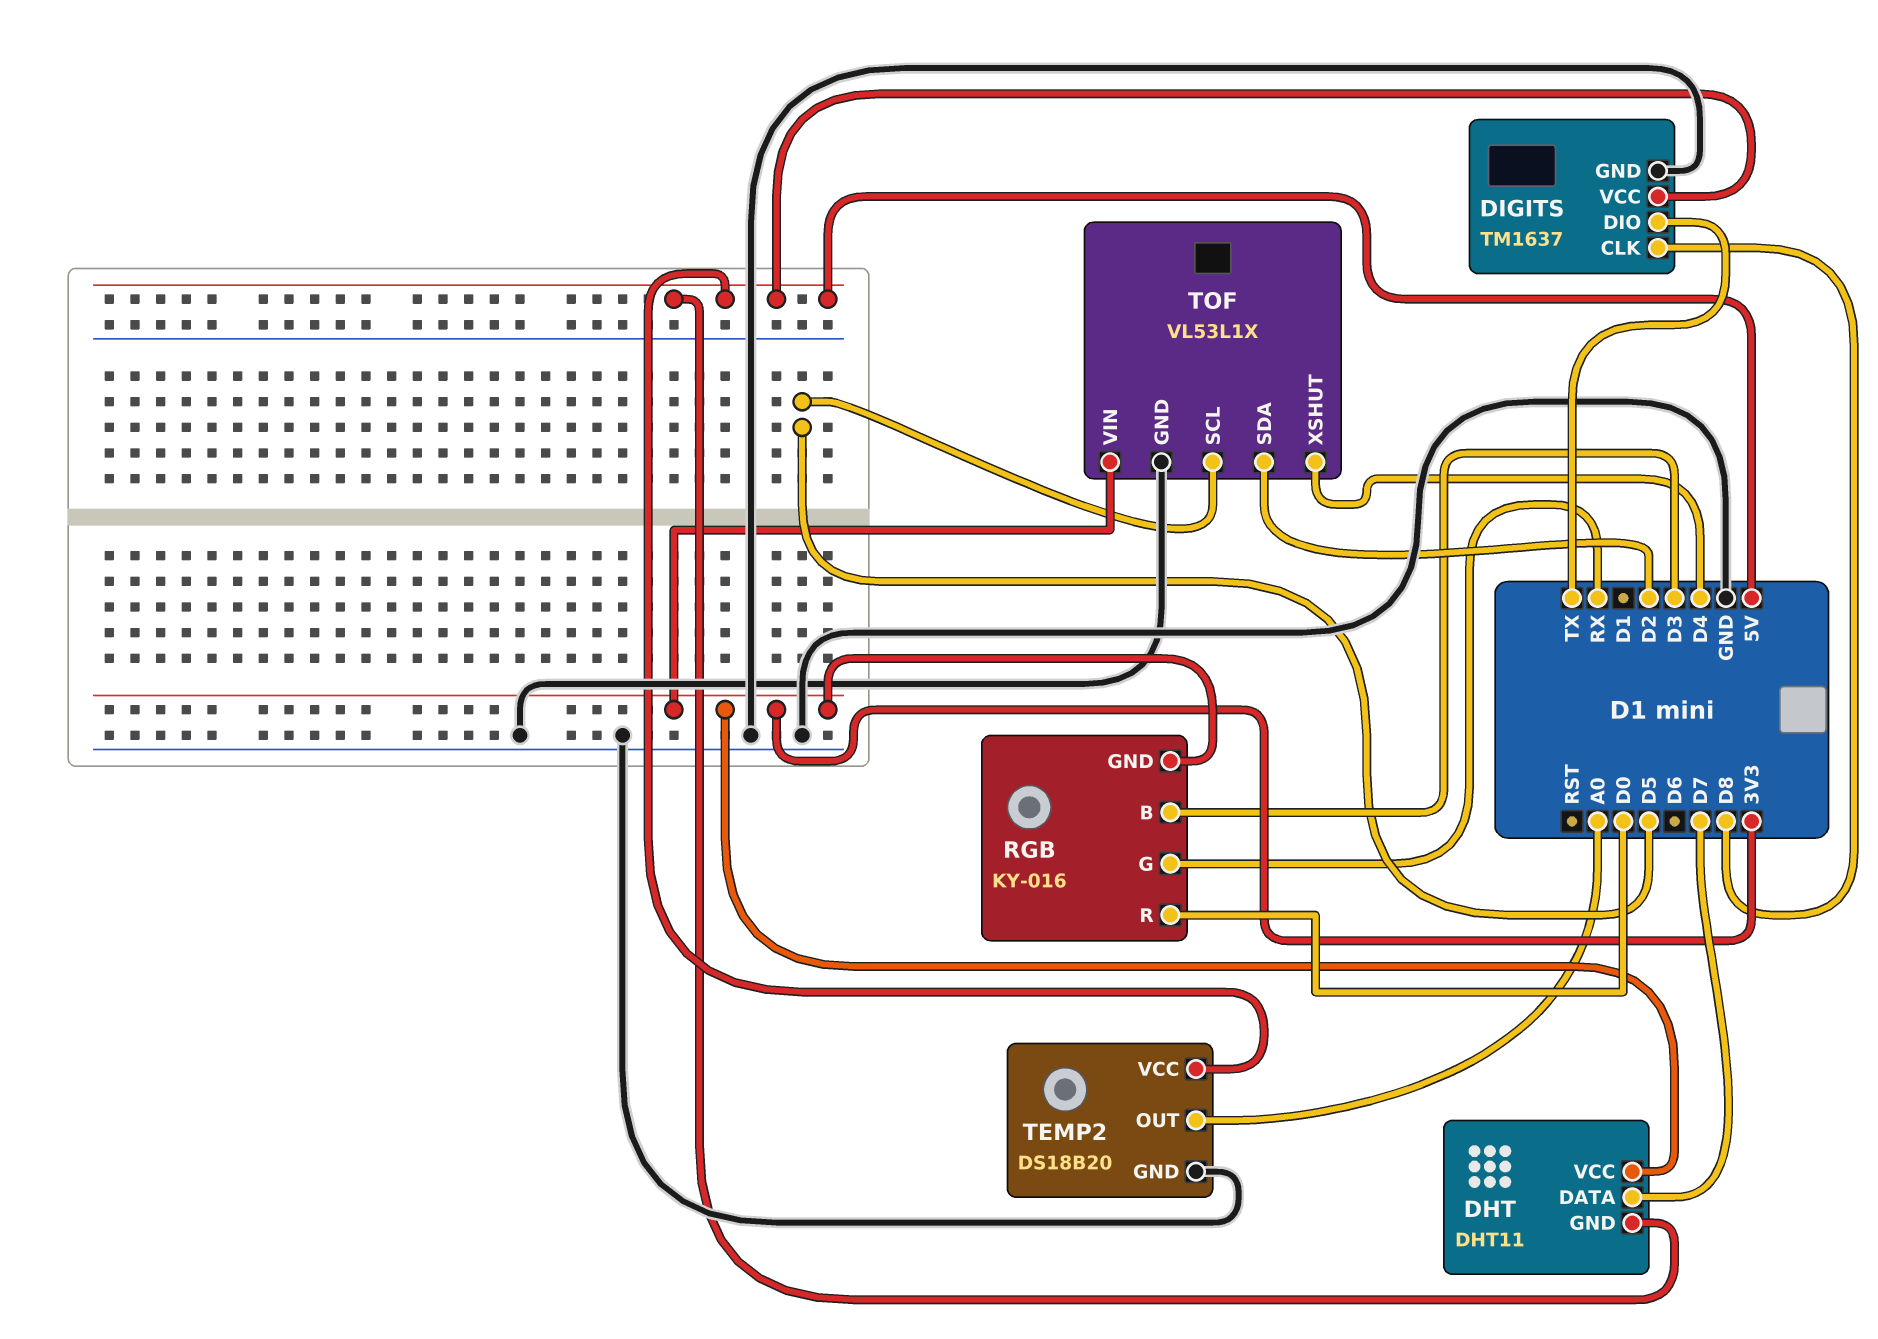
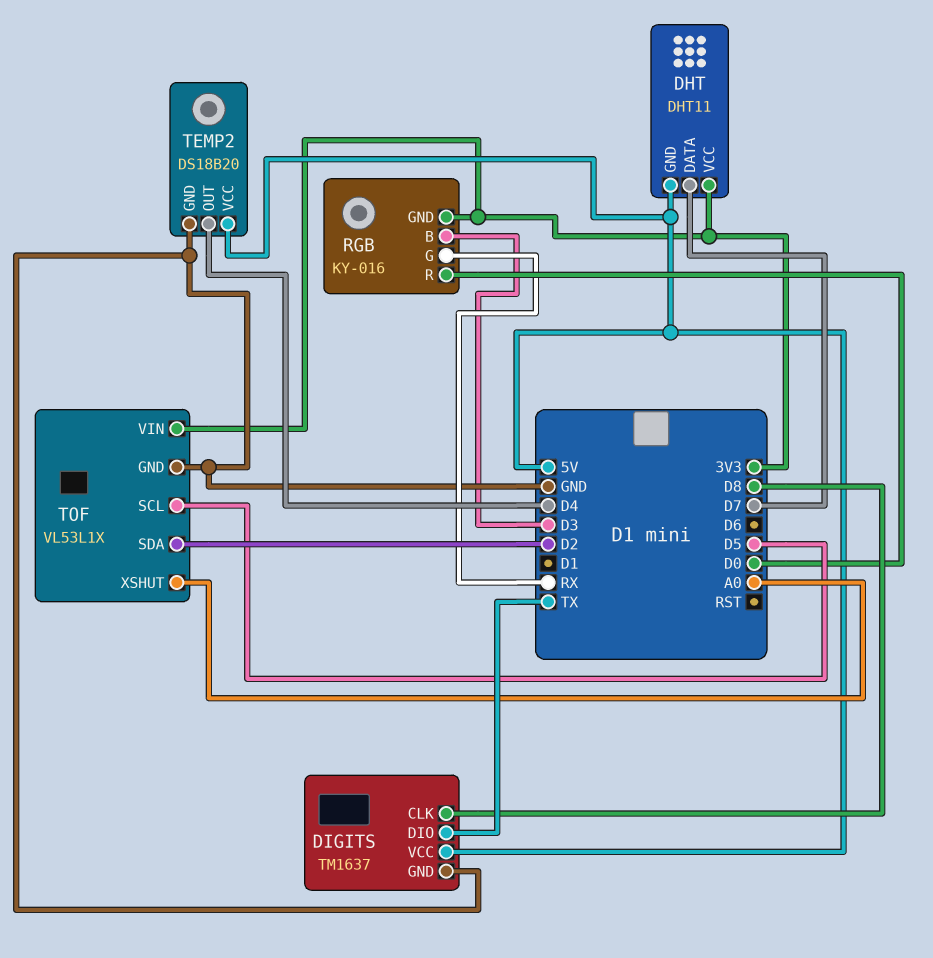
TEMP2 pin OUT: A0 -> D4
TOF pin XSHUT: D4 -> A0

